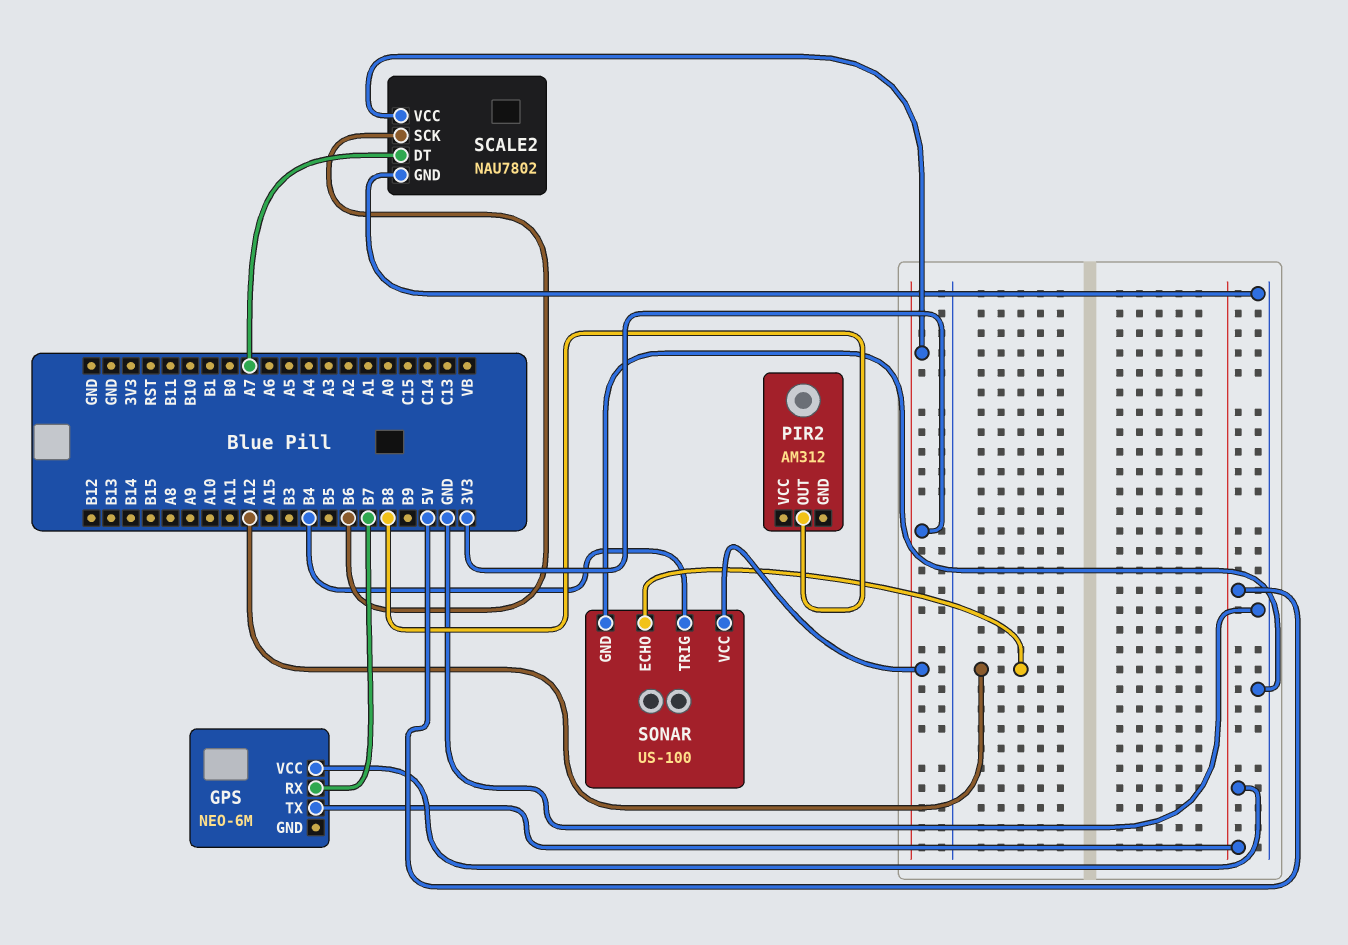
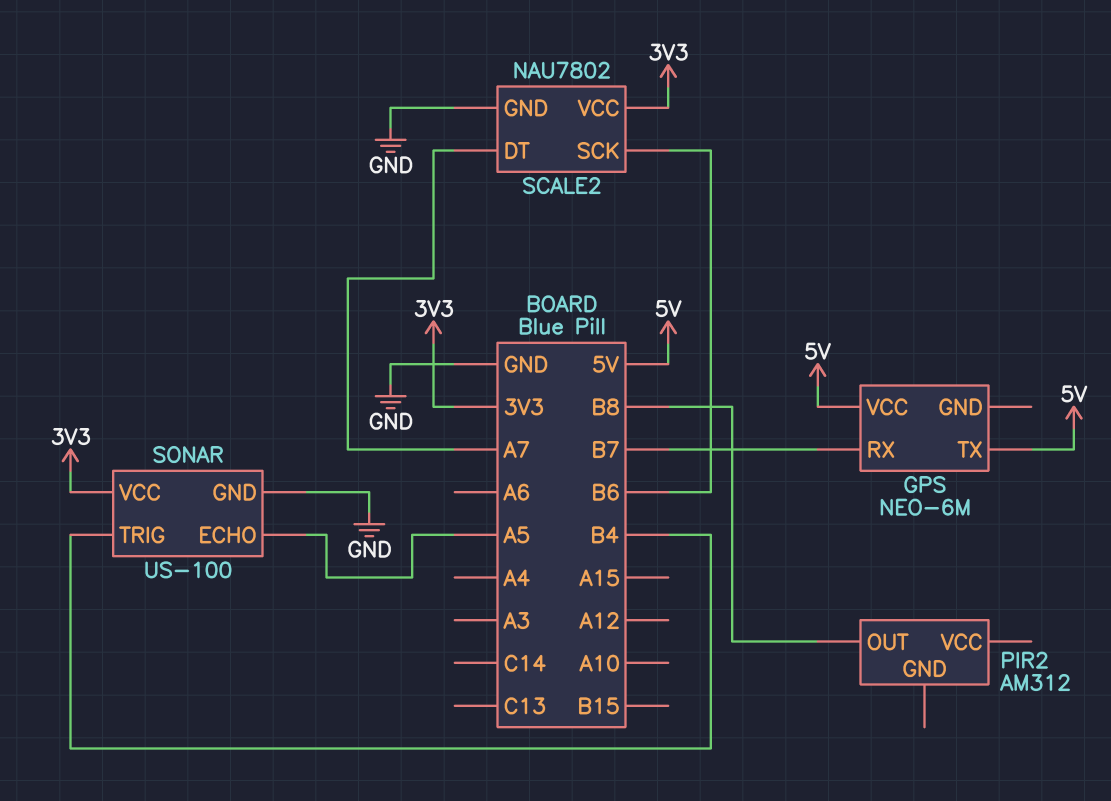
SONAR pin ECHO: A12 -> A5

